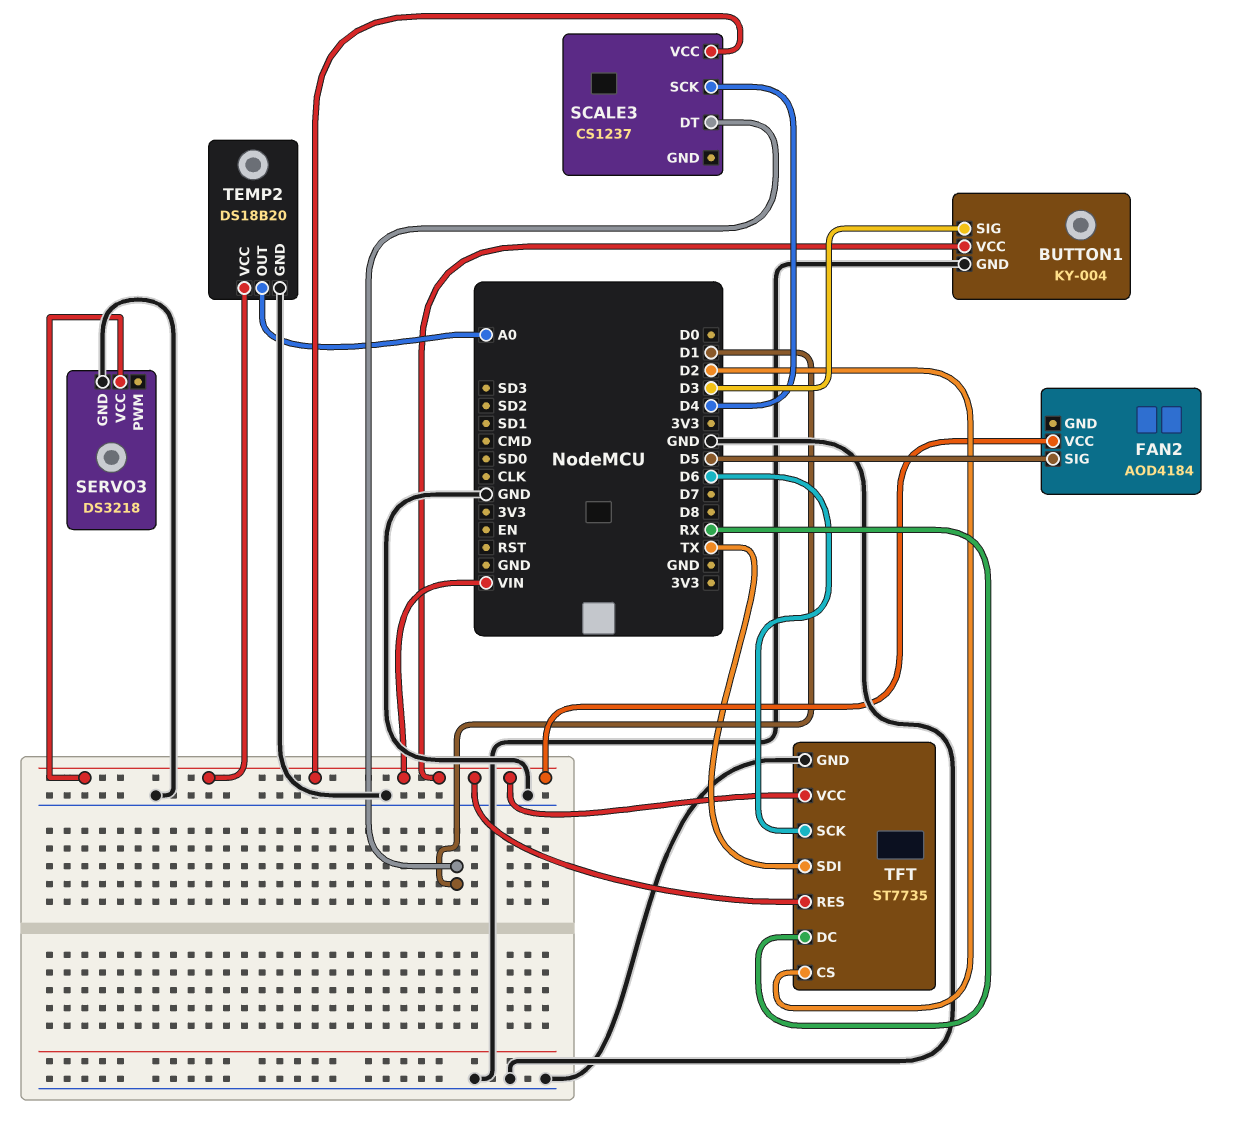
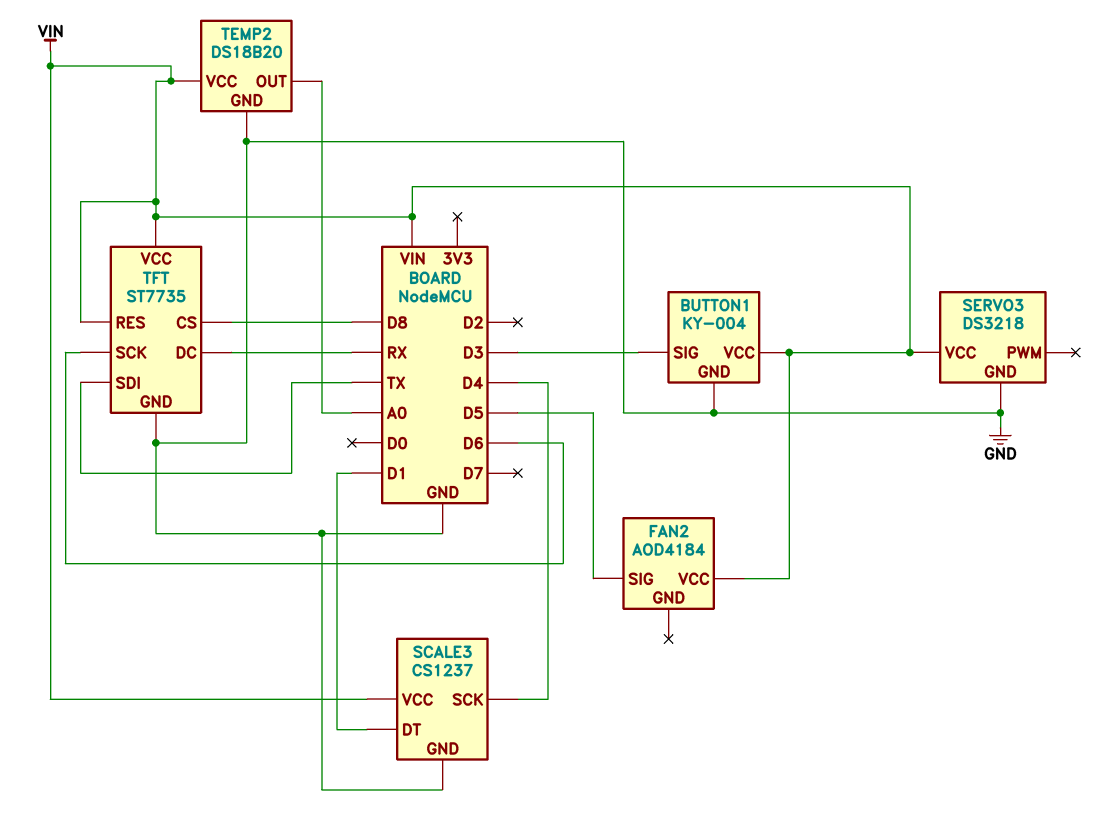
SCALE3 pin GND: none -> GND
TFT pin CS: D2 -> D8

